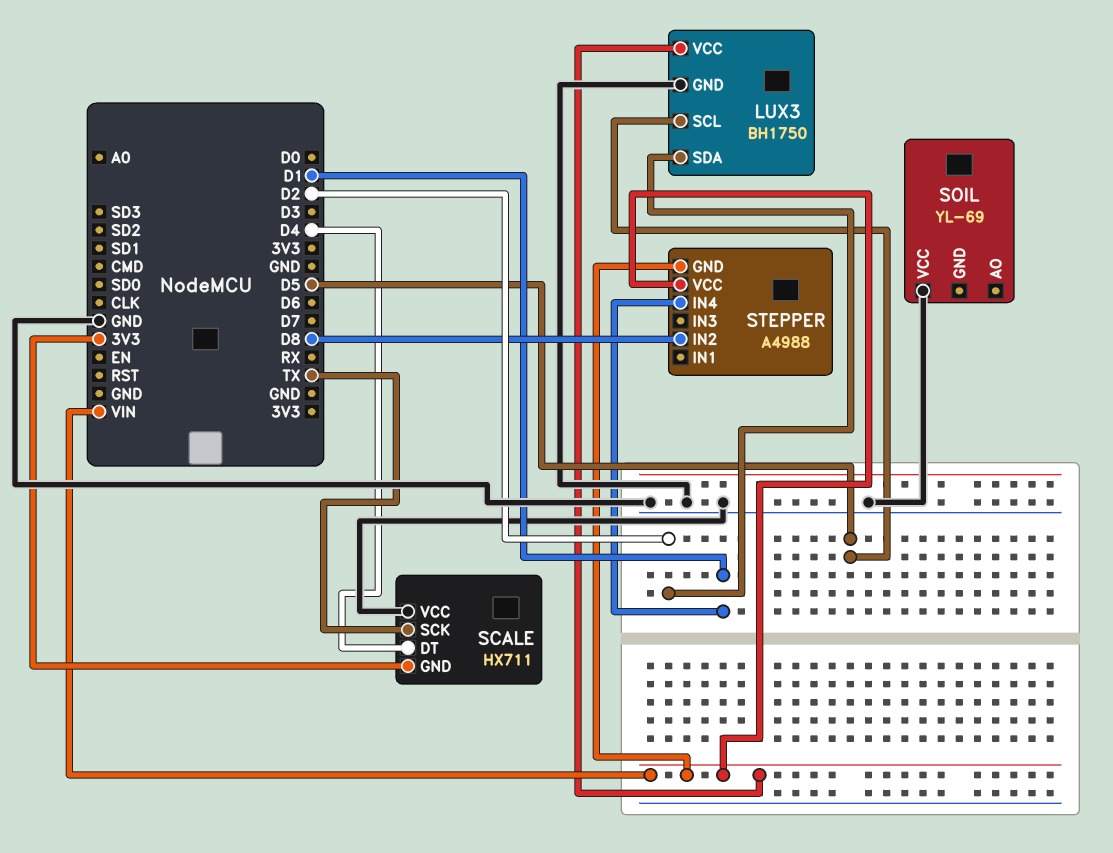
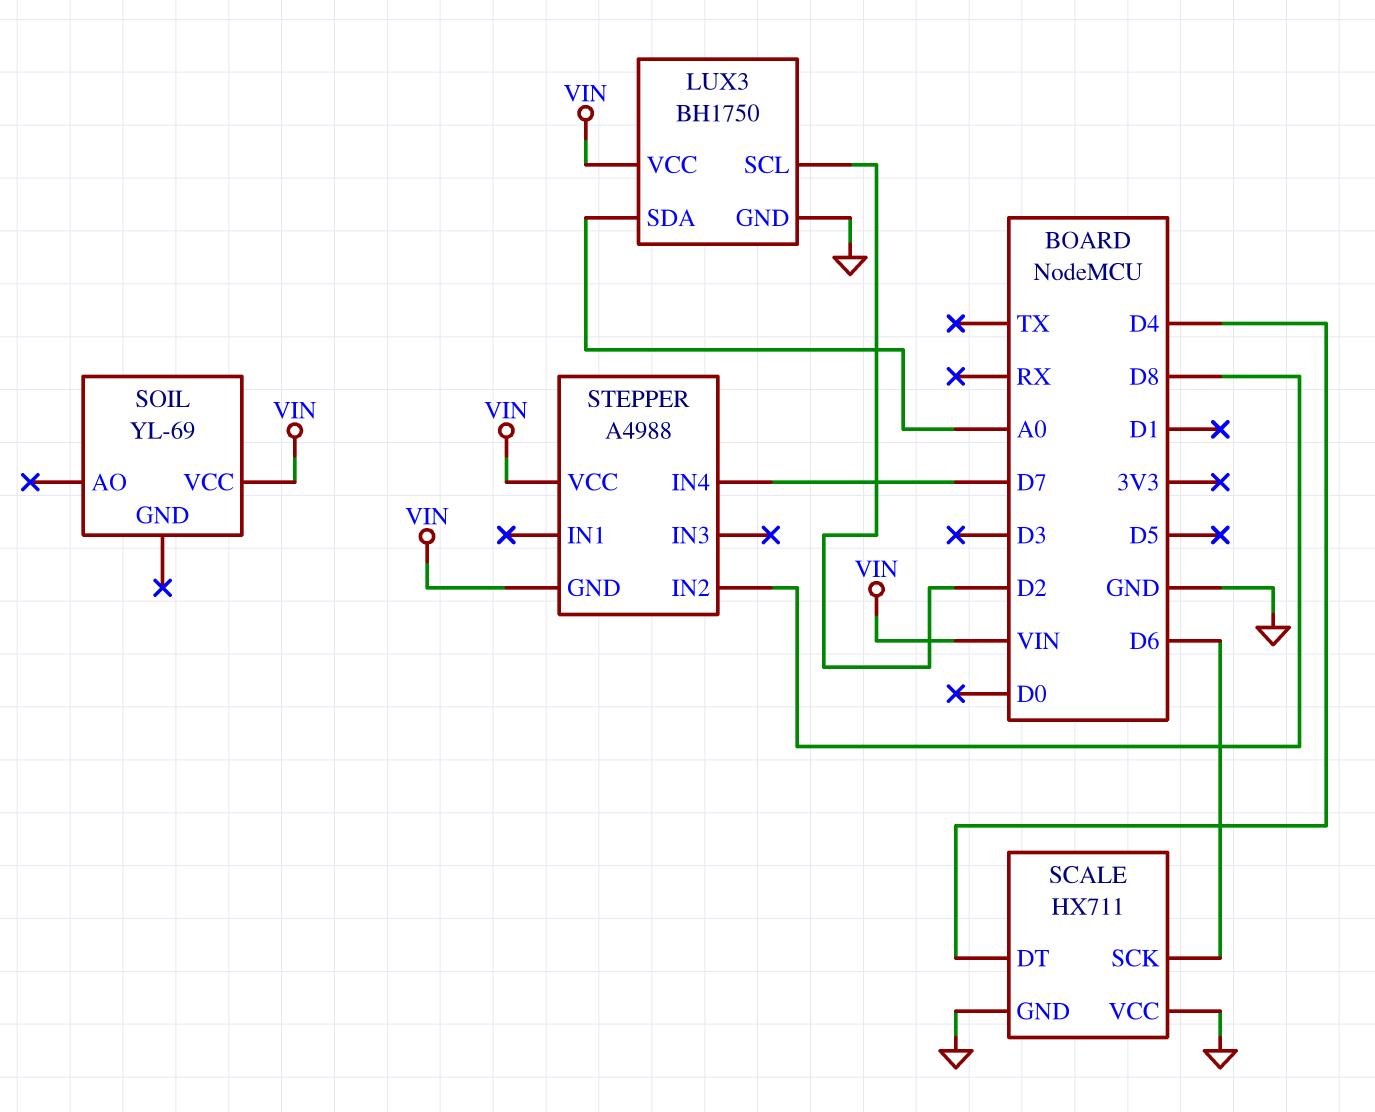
LUX3 pin SCL: D5 -> D2
LUX3 pin SDA: D2 -> A0
SCALE pin GND: 3V3 -> GND
SCALE pin SCK: TX -> D6
SOIL pin VCC: GND -> VIN
STEPPER pin IN4: D1 -> D7

